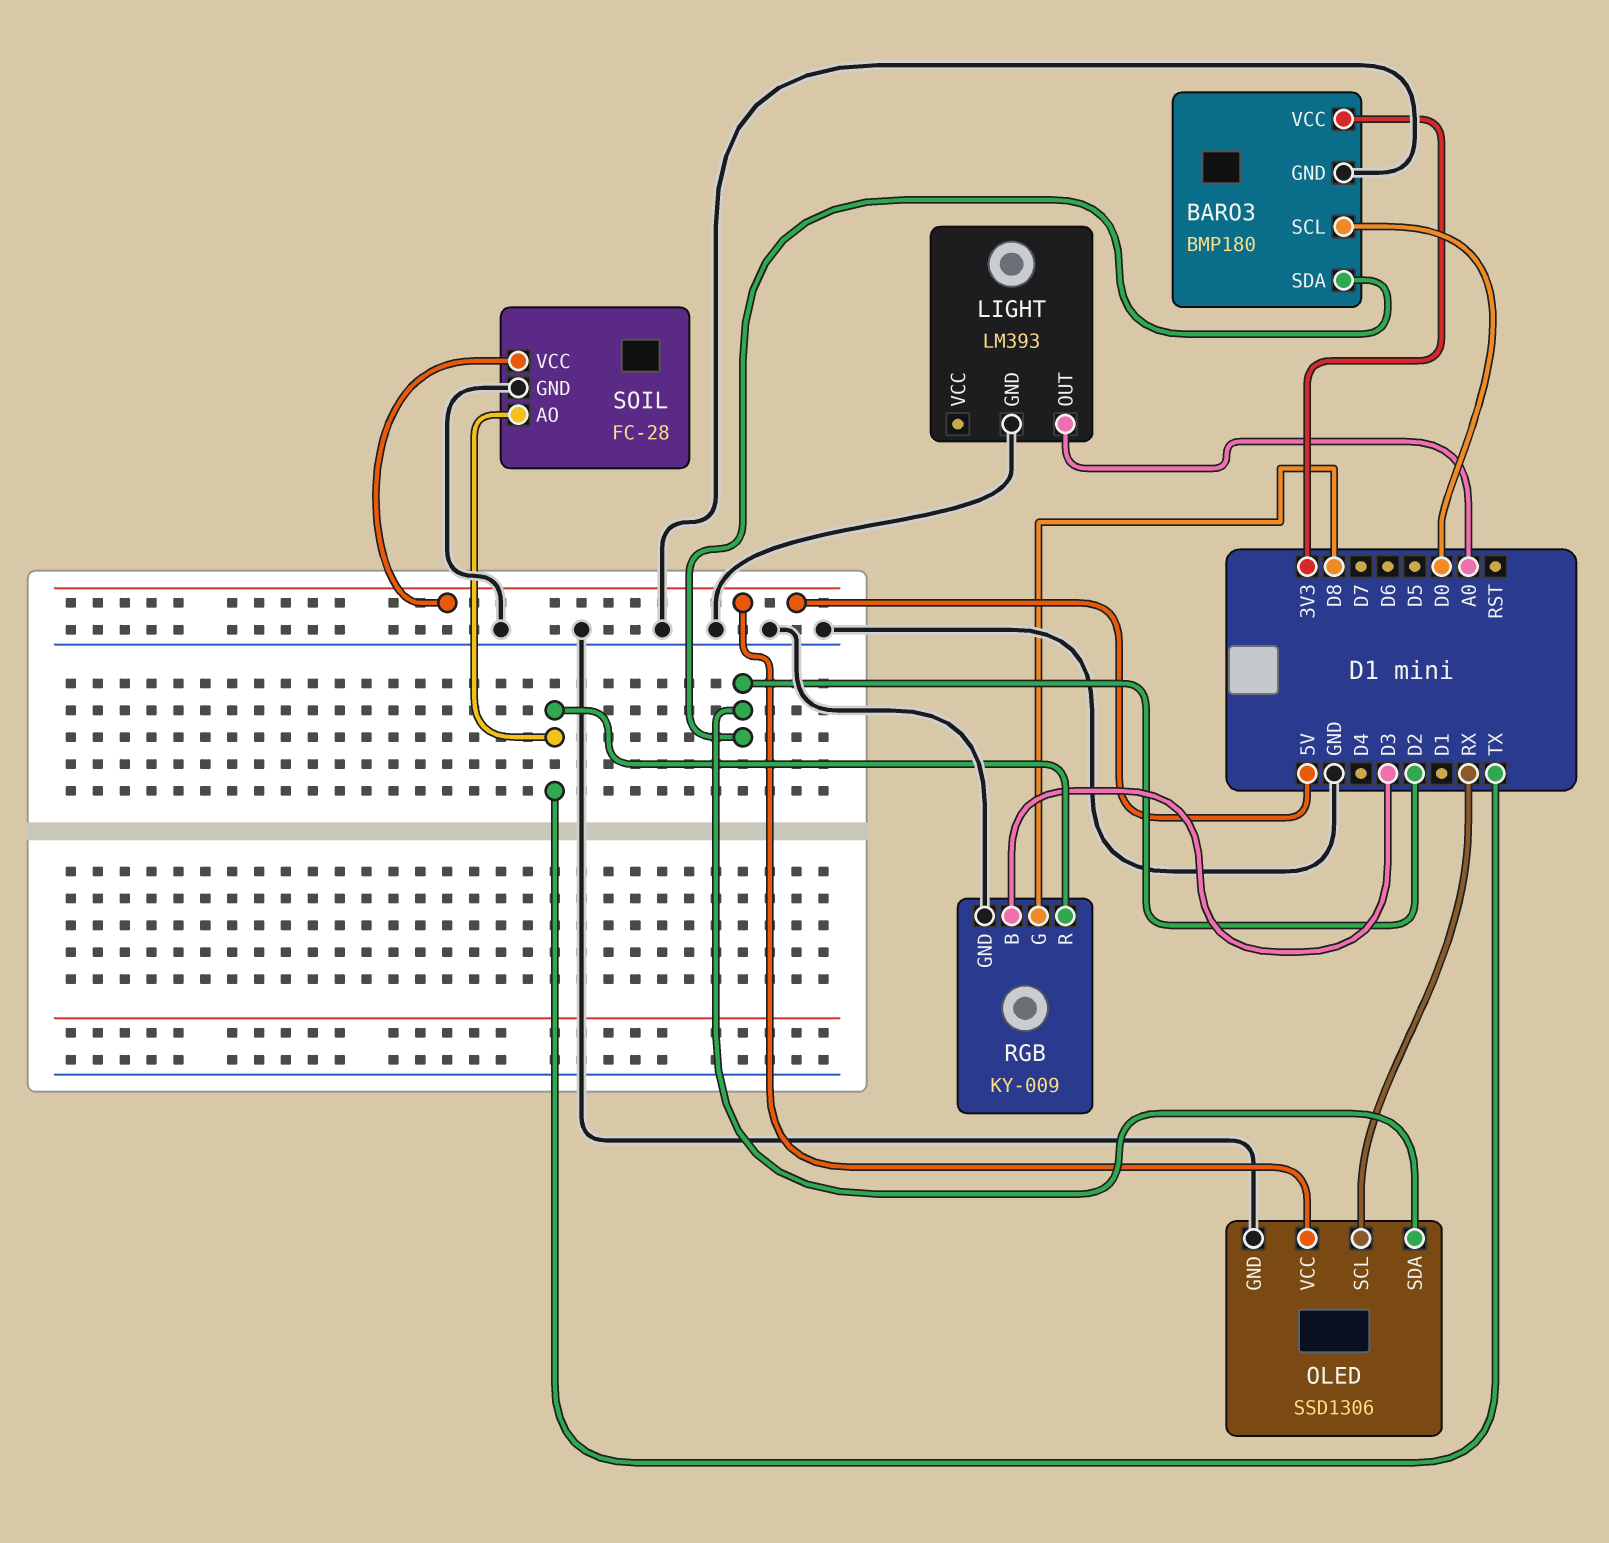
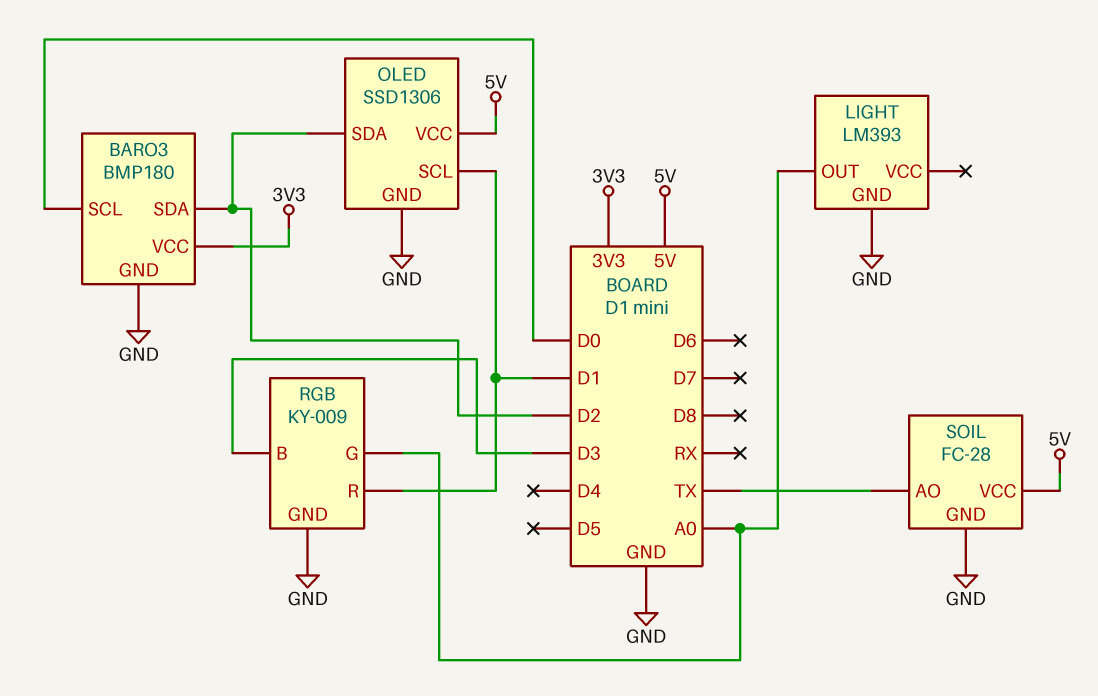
OLED pin SCL: RX -> D1
RGB pin G: D8 -> A0
RGB pin R: TX -> D1

